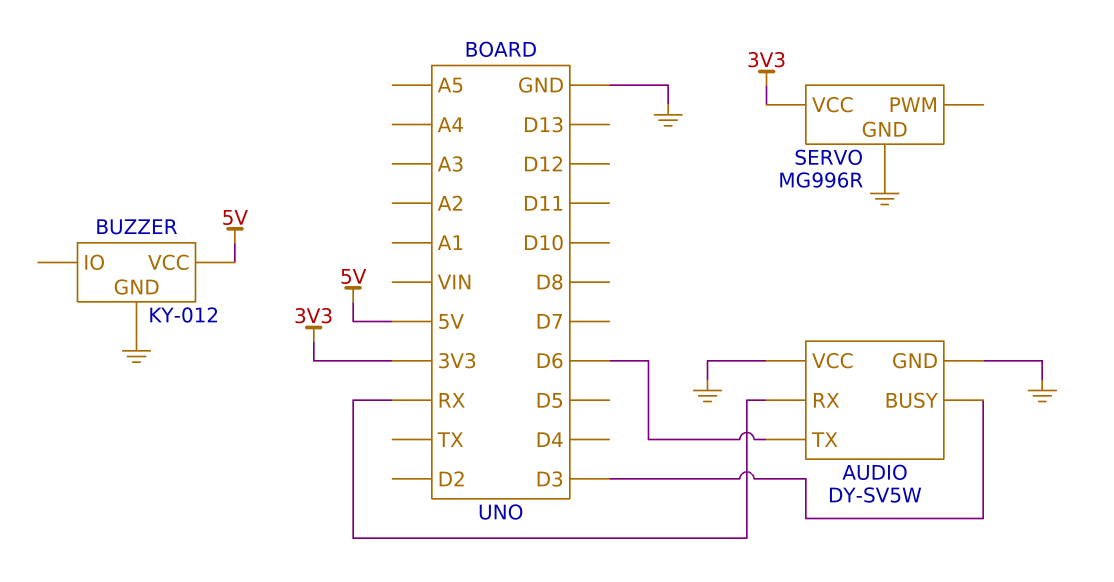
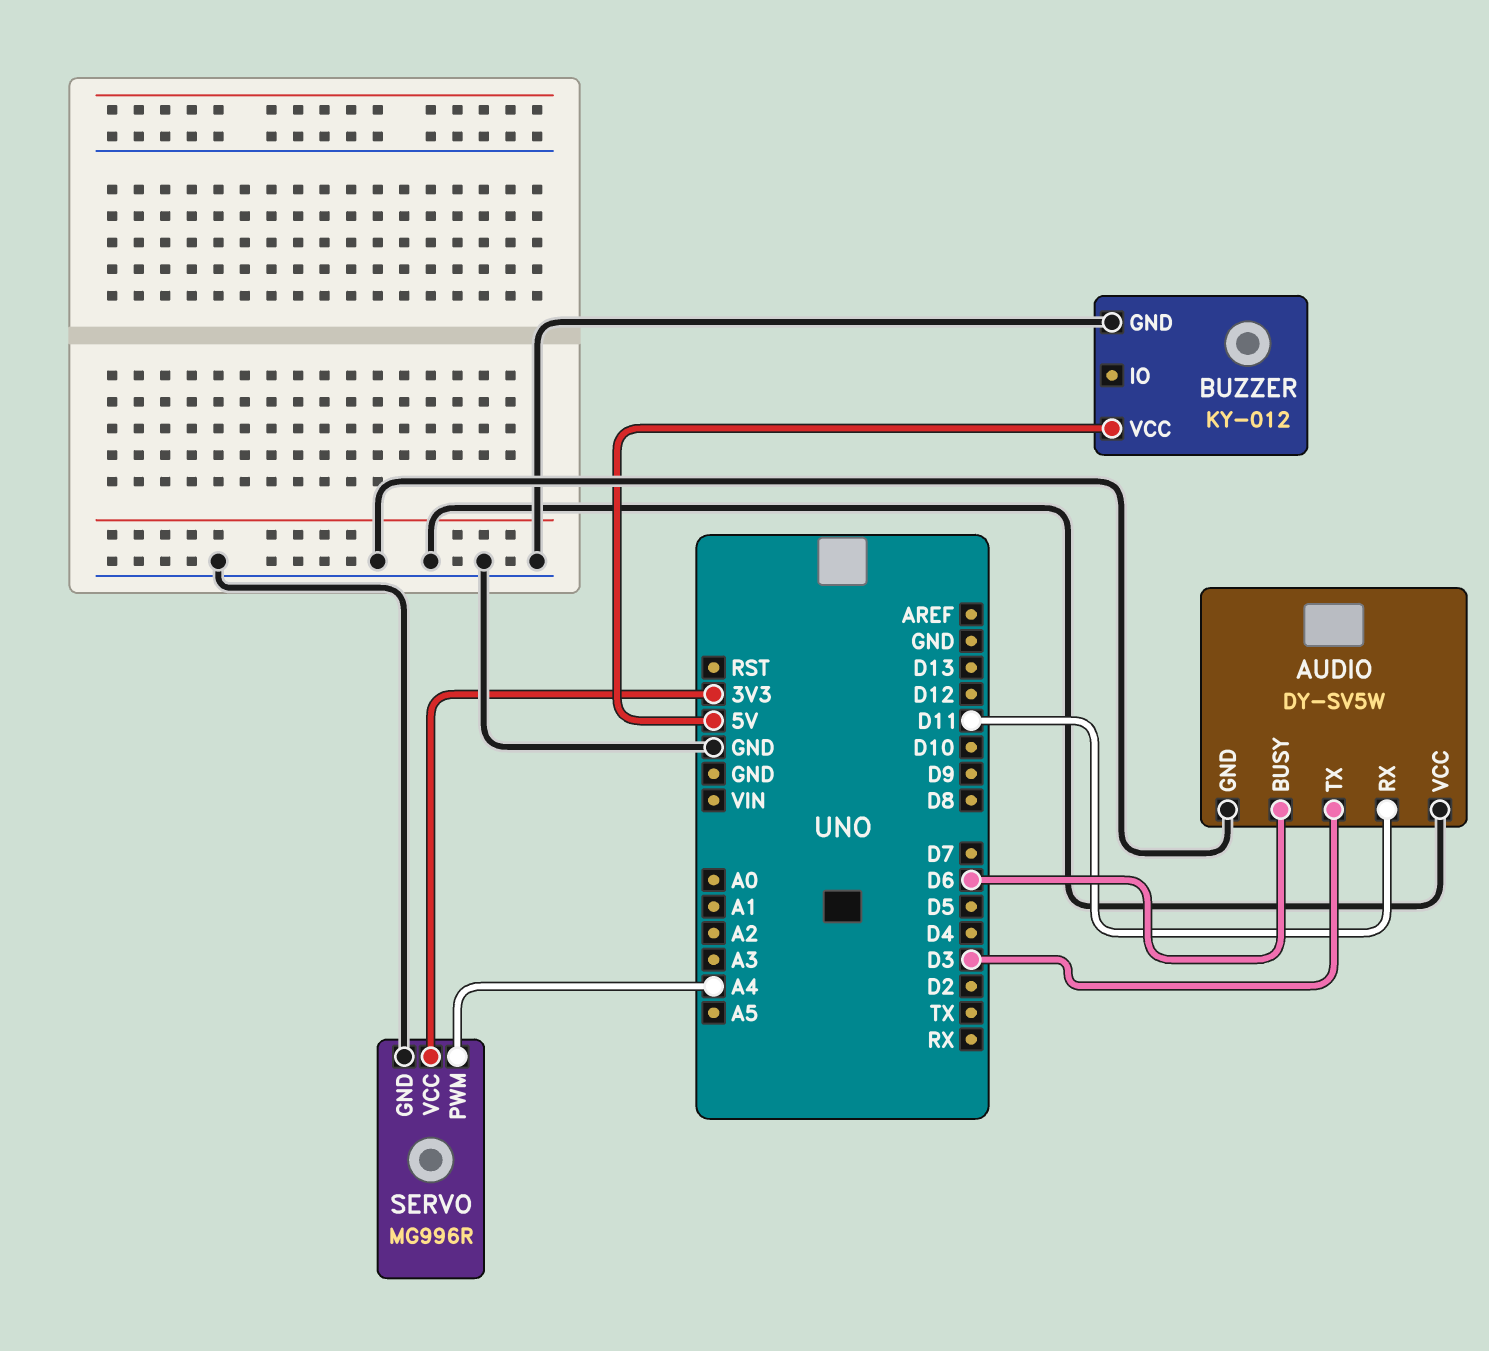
AUDIO pin BUSY: D3 -> D6
AUDIO pin RX: RX -> D11
AUDIO pin TX: D6 -> D3
SERVO pin PWM: none -> A4

